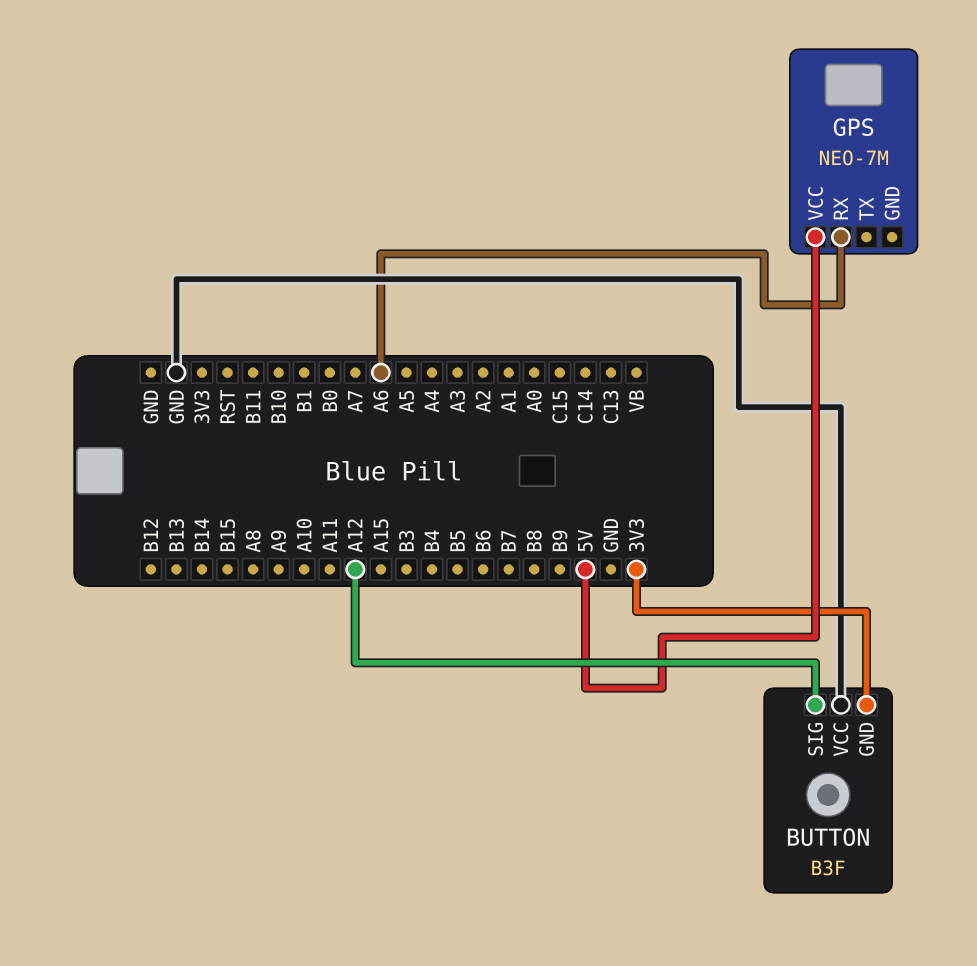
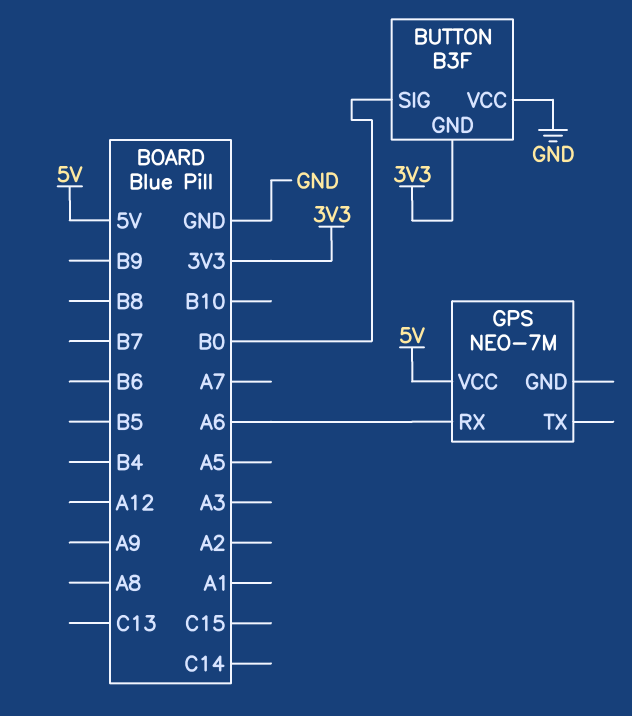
BUTTON pin SIG: A12 -> B0

